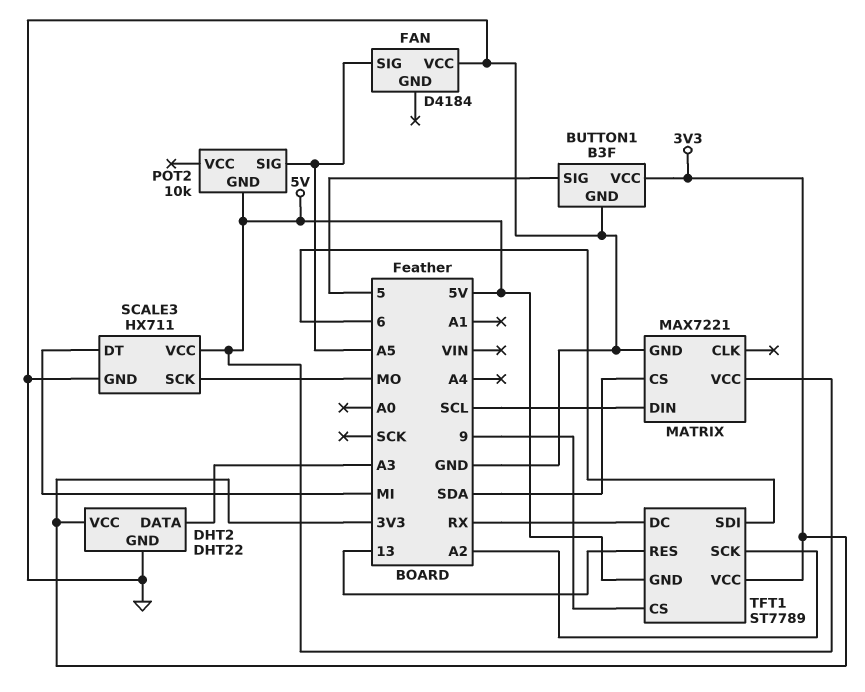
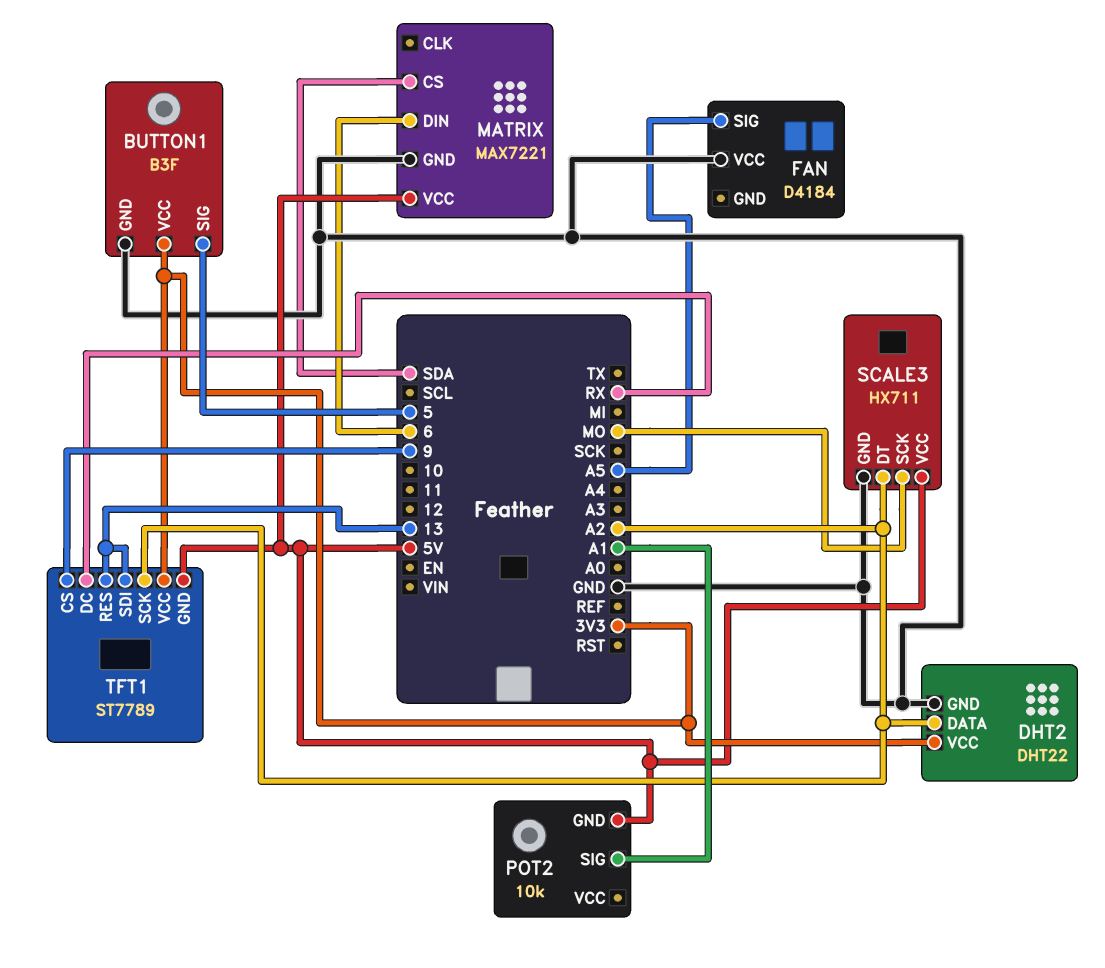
DHT2 pin DATA: A3 -> A2
MATRIX pin DIN: SCL -> 6
POT2 pin SIG: A5 -> A1
SCALE3 pin DT: MI -> A2
TFT1 pin SDI: 6 -> 13

